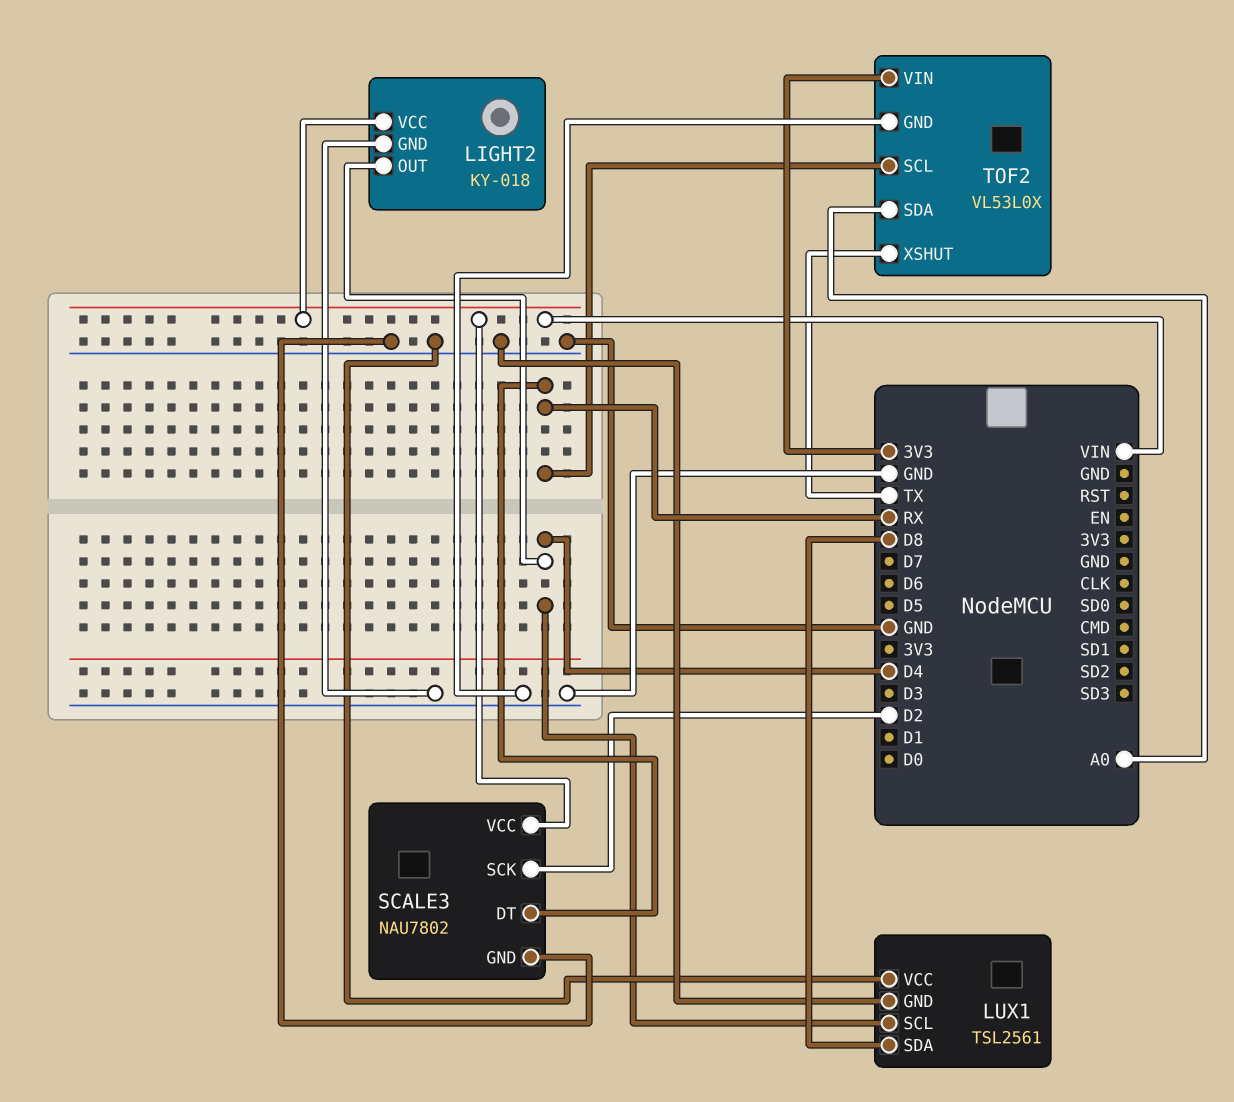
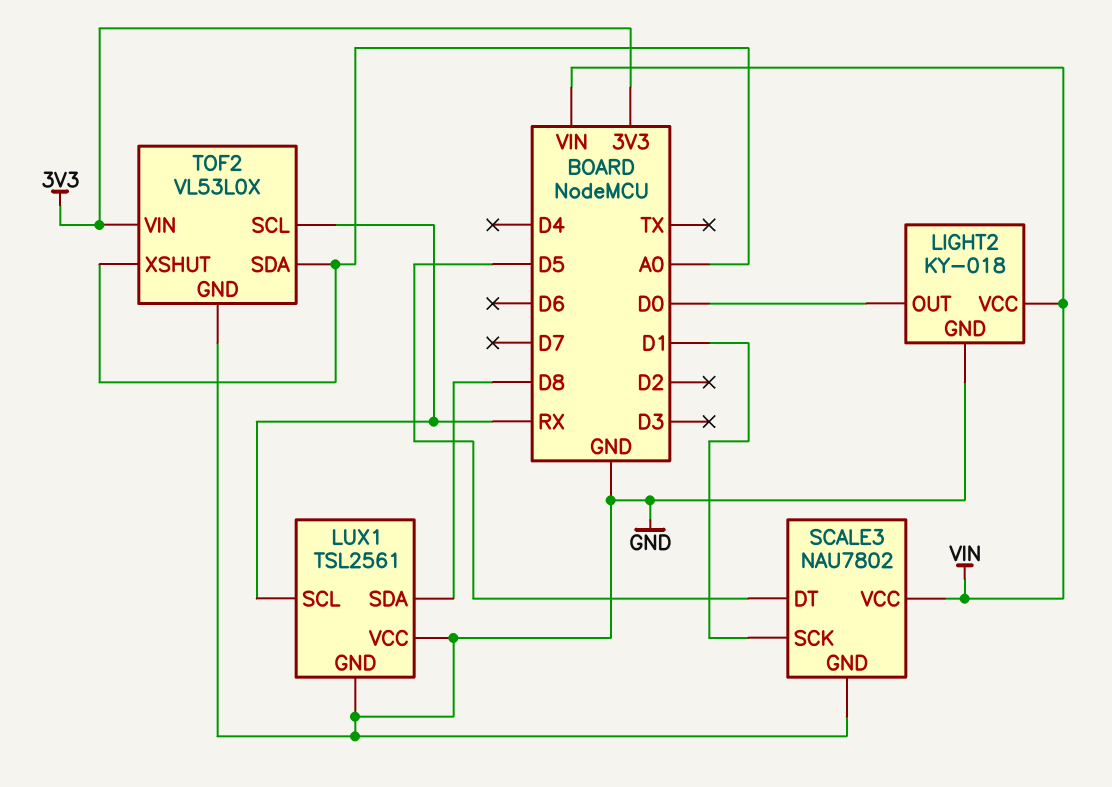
LIGHT2 pin OUT: D4 -> D0
LUX1 pin SCL: D4 -> RX
SCALE3 pin DT: RX -> D5
SCALE3 pin SCK: D2 -> D1
TOF2 pin XSHUT: TX -> A0

